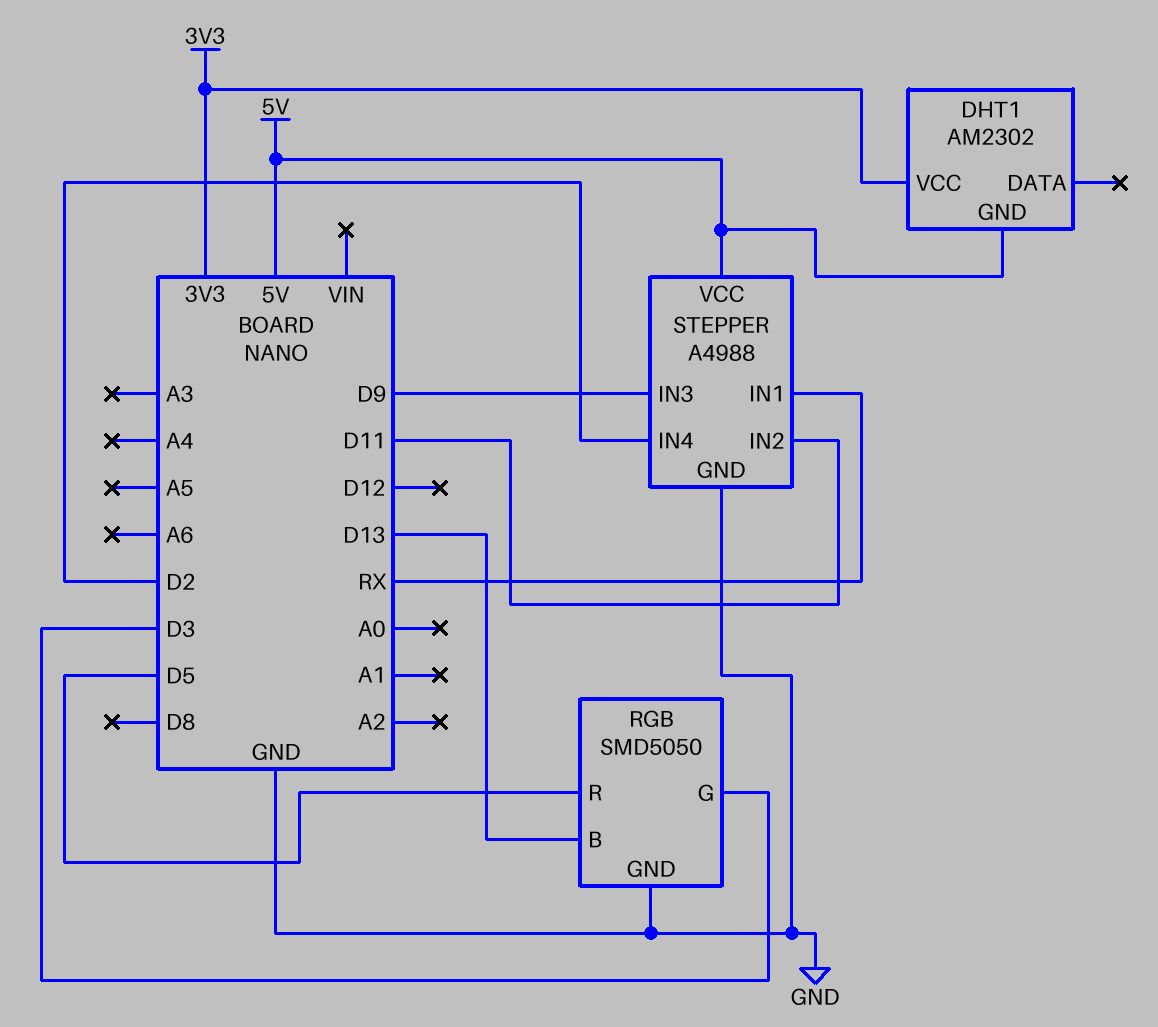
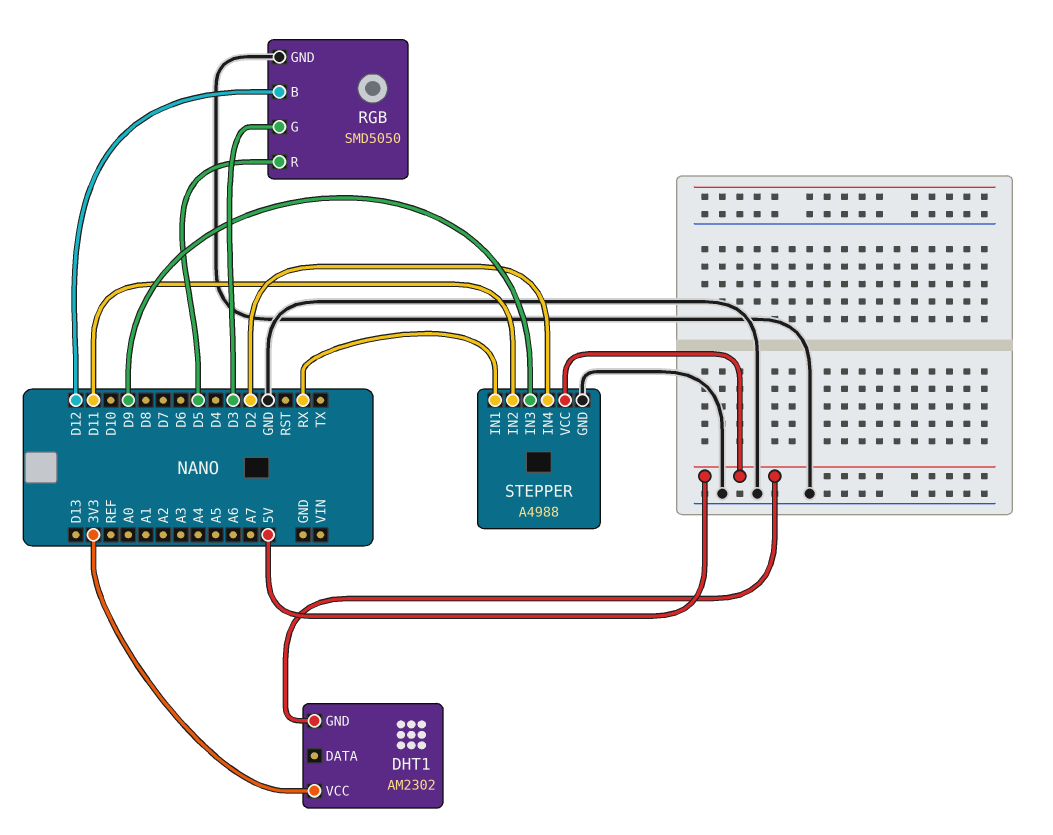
RGB pin B: D13 -> D12

